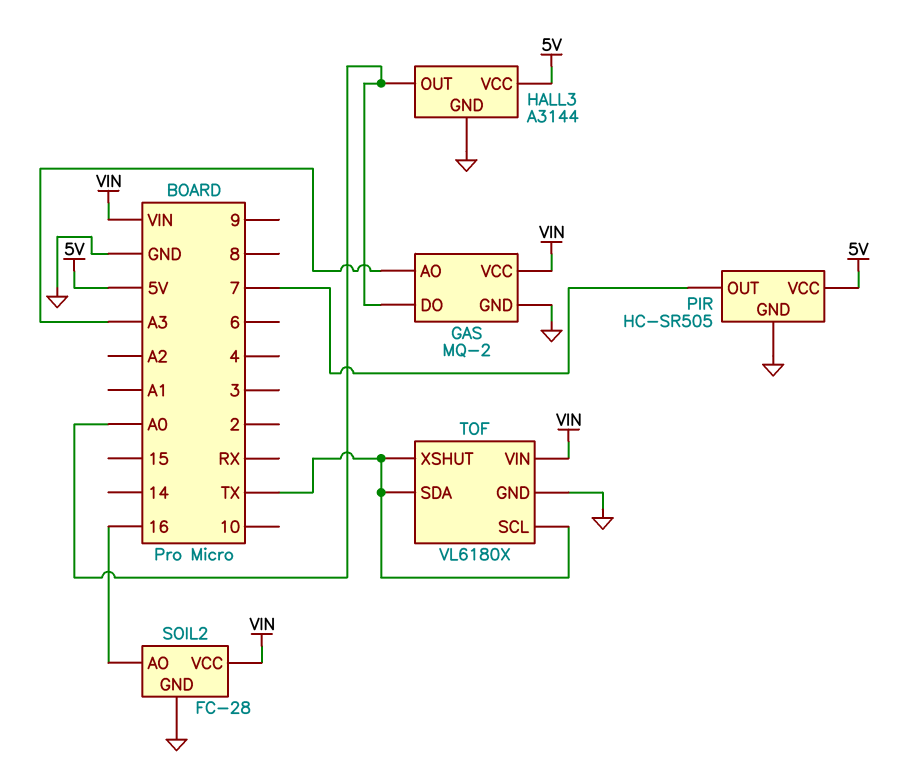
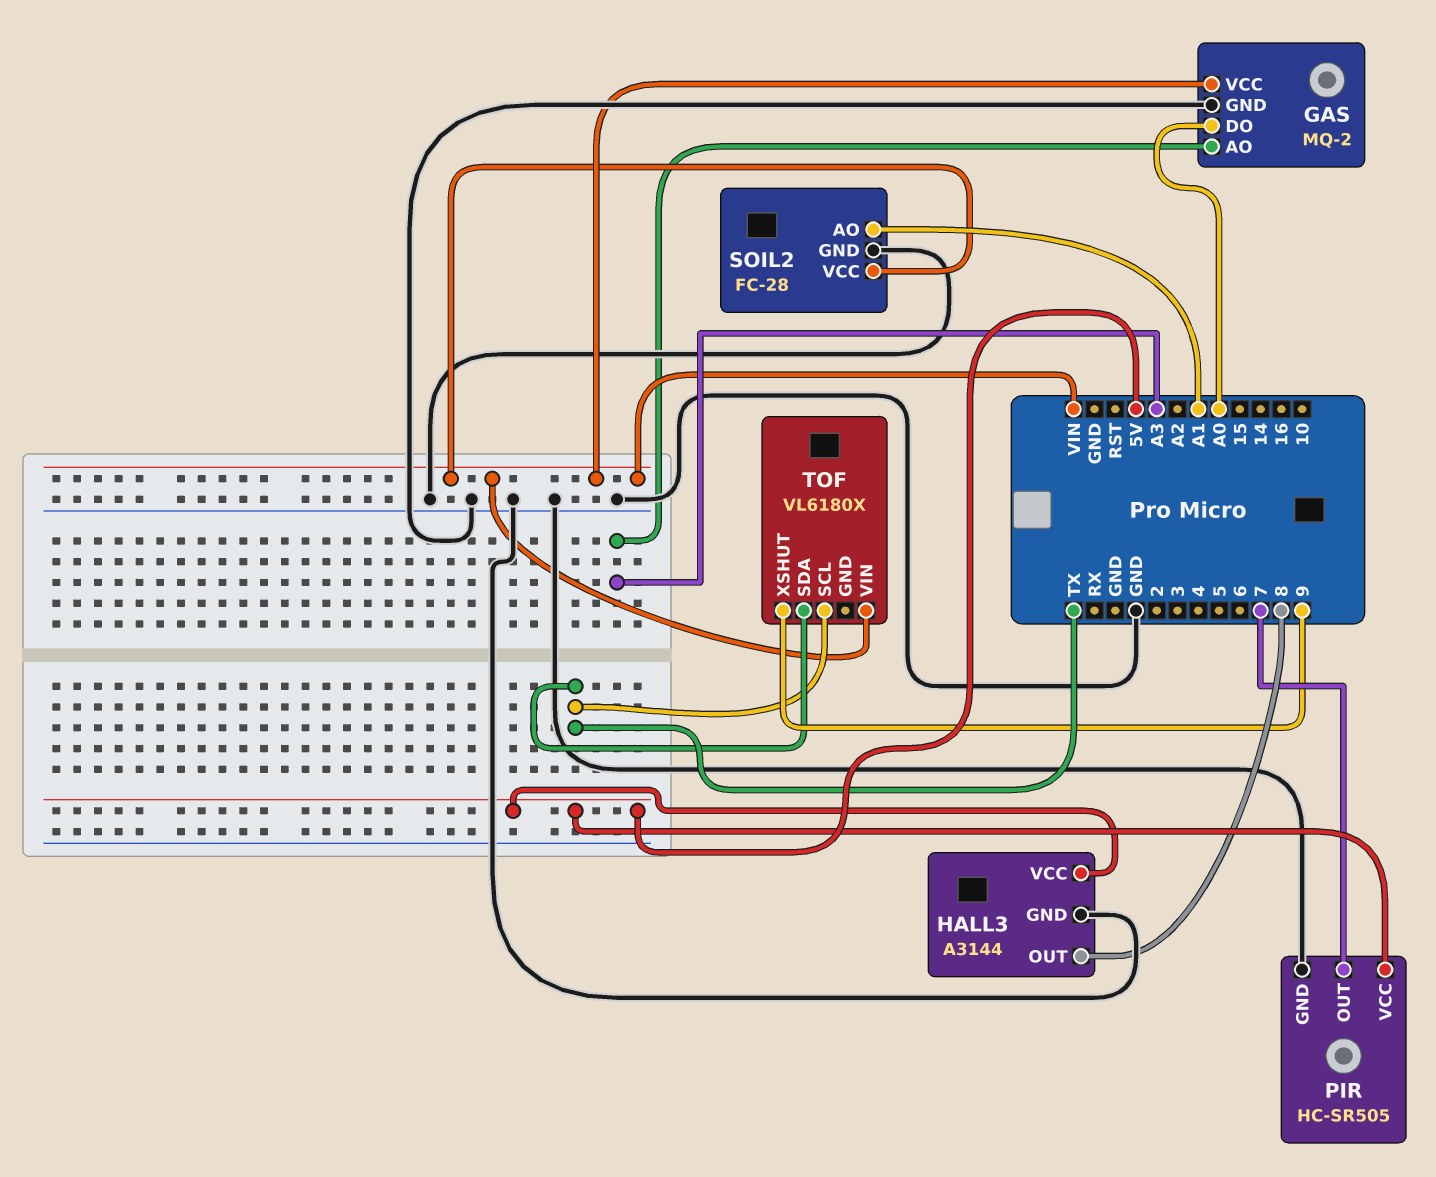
HALL3 pin OUT: A0 -> 8
SOIL2 pin AO: 16 -> A1
TOF pin GND: GND -> none
TOF pin XSHUT: TX -> 9

